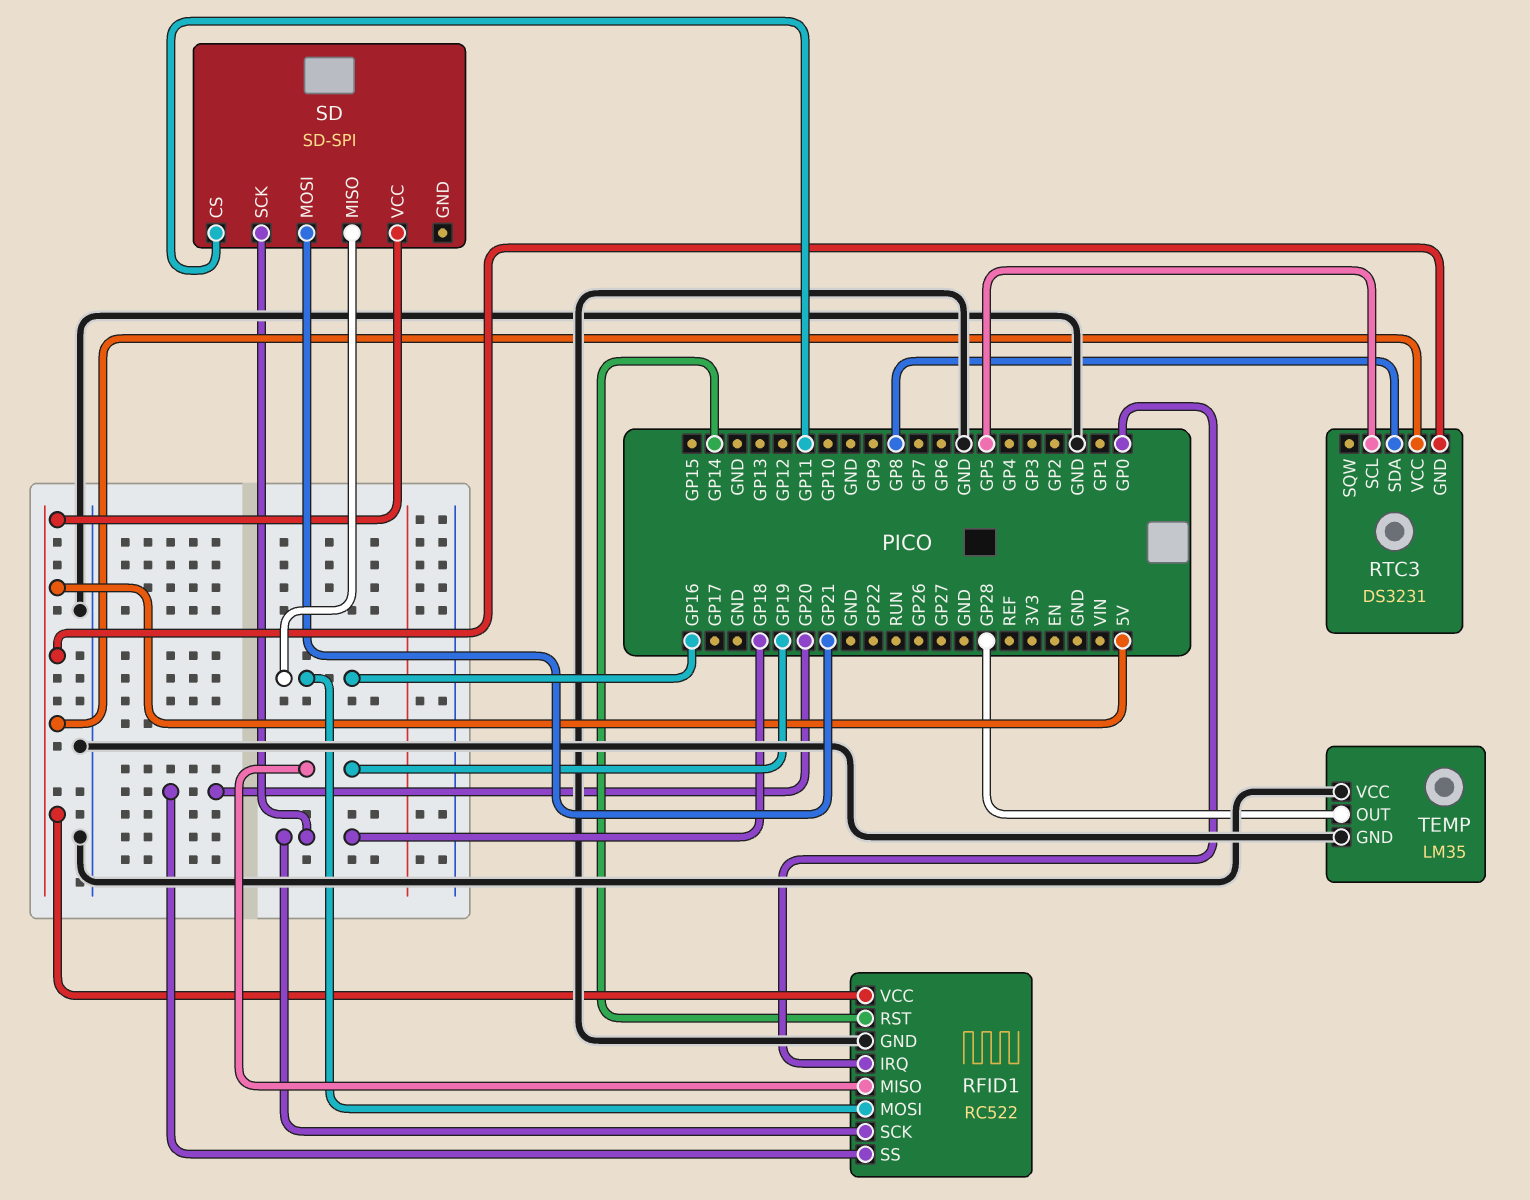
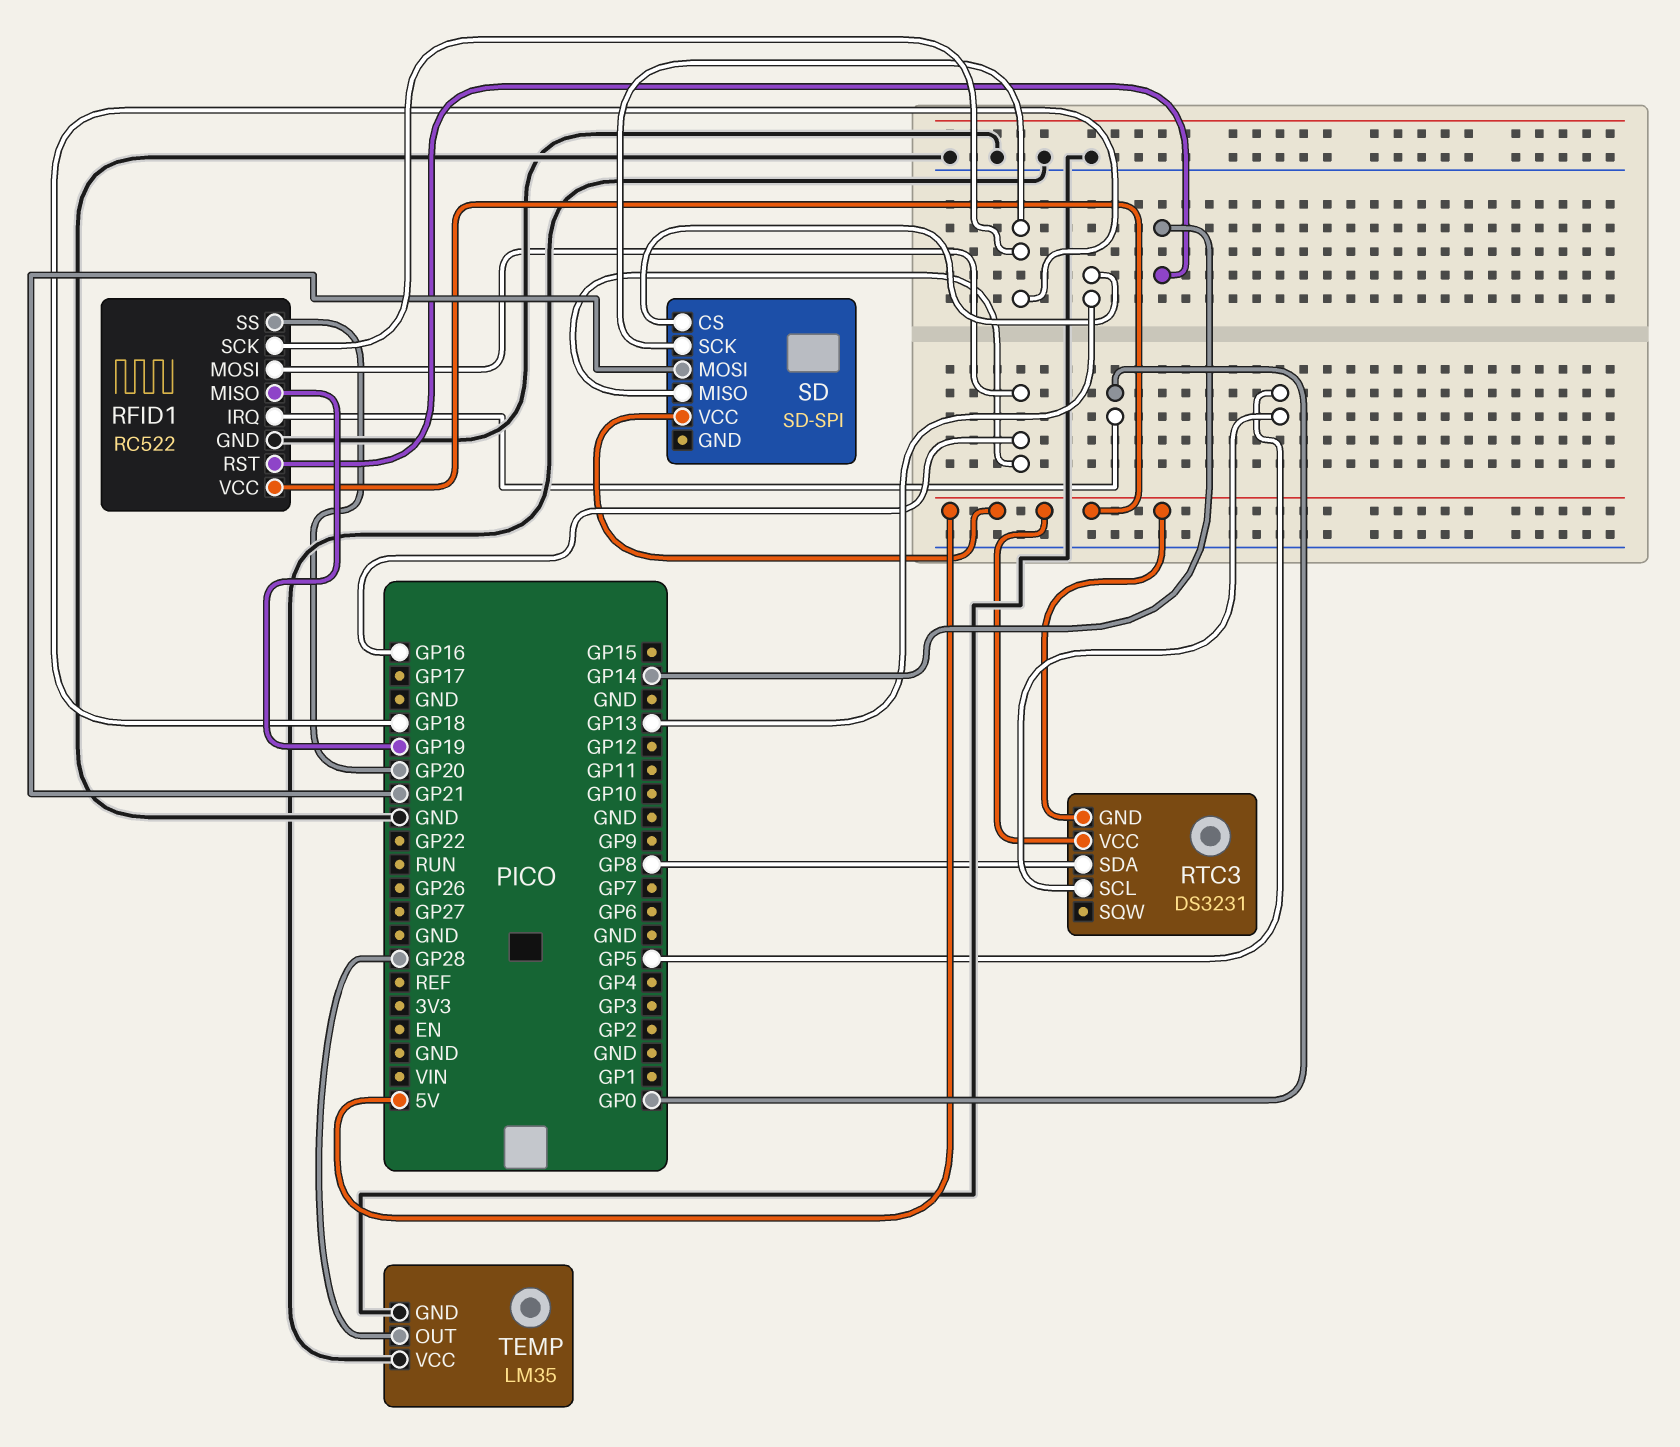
SD pin CS: GP11 -> GP13

